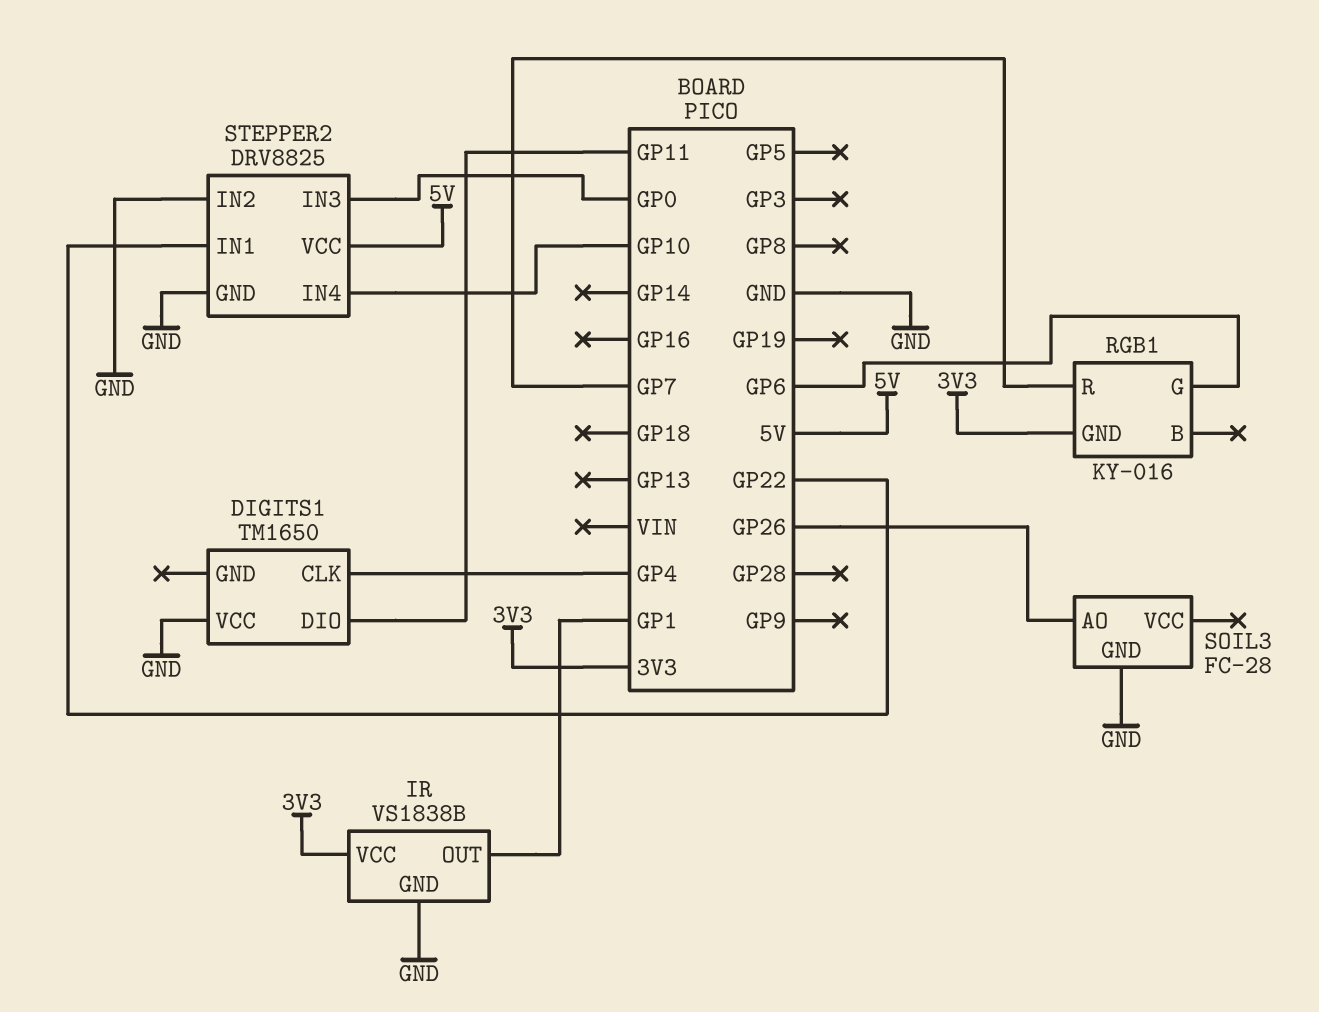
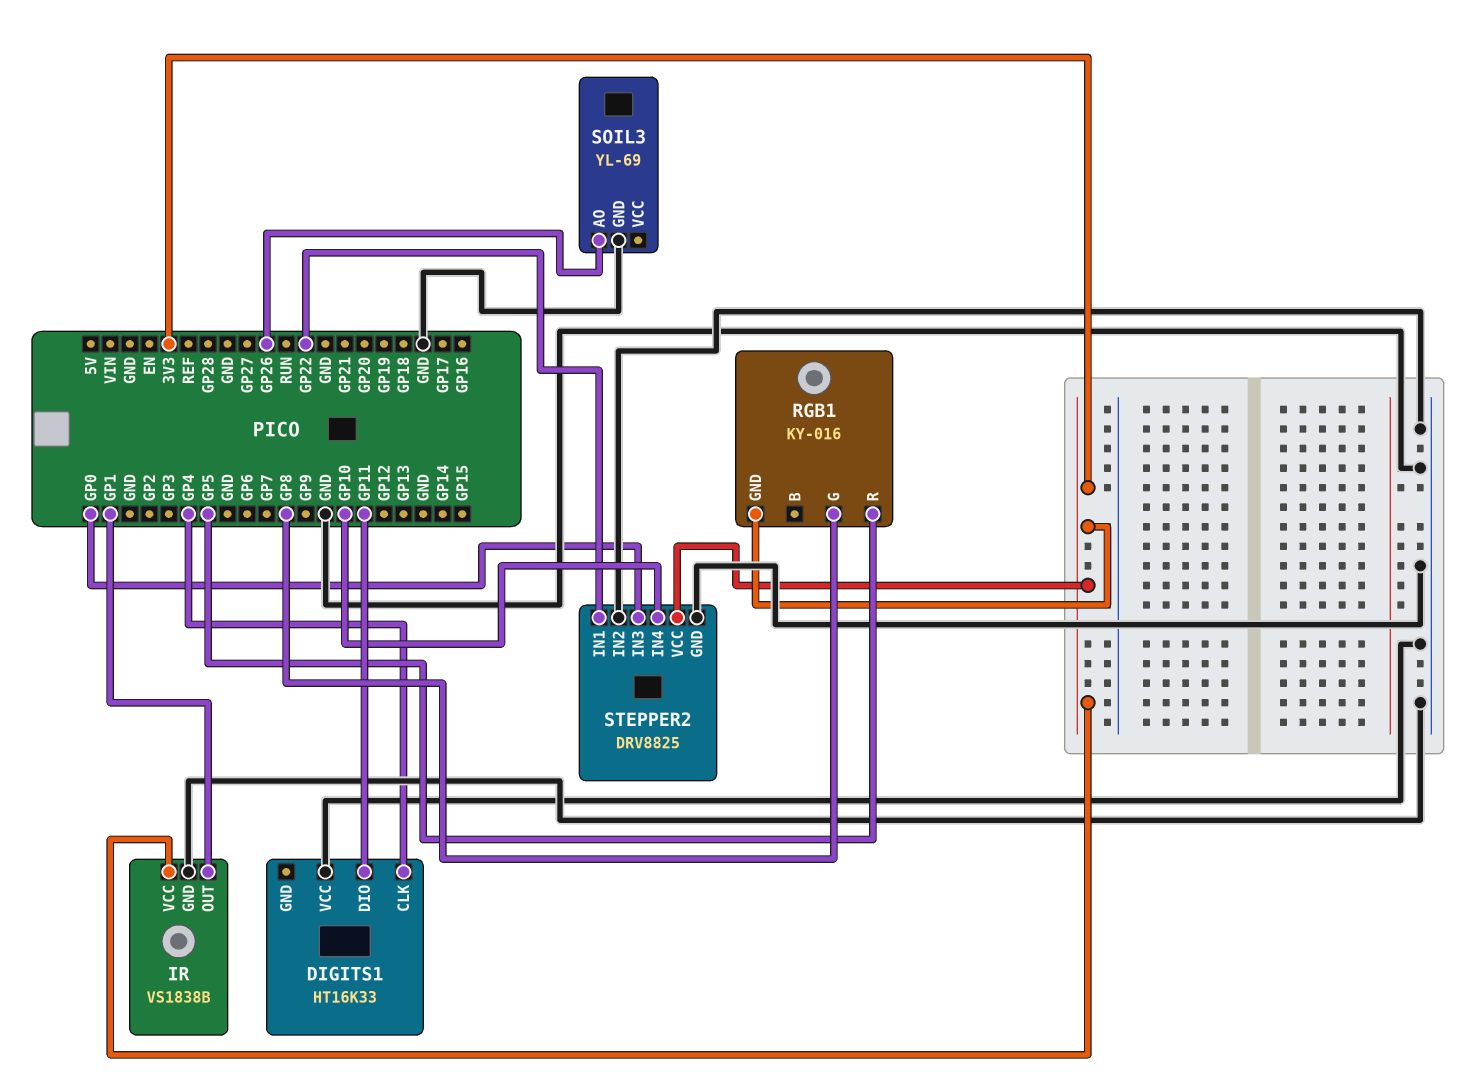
DIGITS1: TM1650 -> HT16K33
RGB1 pin G: GP6 -> GP8
RGB1 pin R: GP7 -> GP5
SOIL3: FC-28 -> YL-69
STEPPER2 pin VCC: 5V -> 3V3

